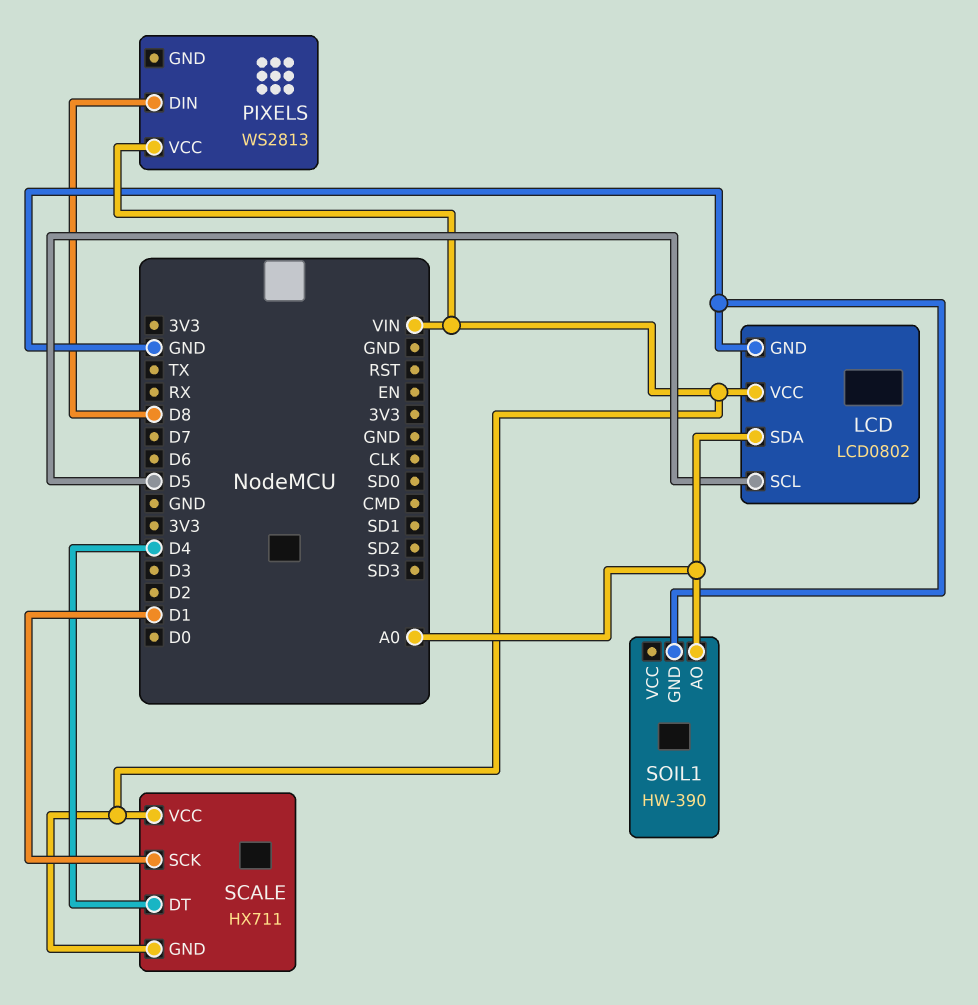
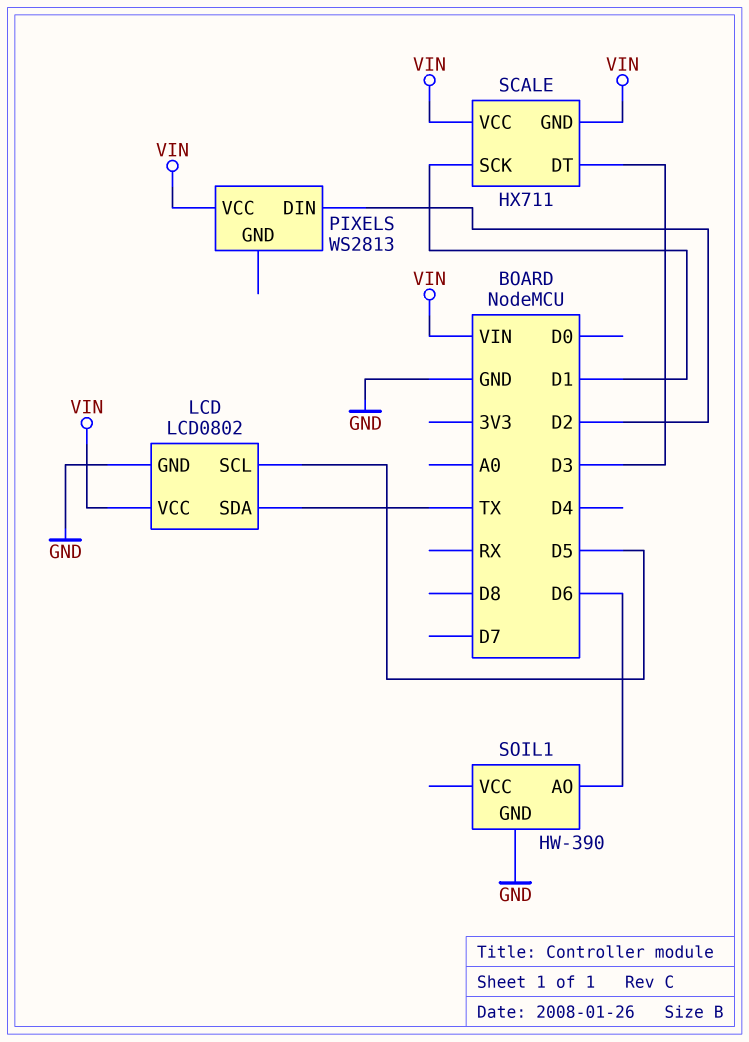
LCD pin SDA: A0 -> TX
PIXELS pin DIN: D8 -> D2
SCALE pin DT: D4 -> D3
SOIL1 pin AO: A0 -> D6

